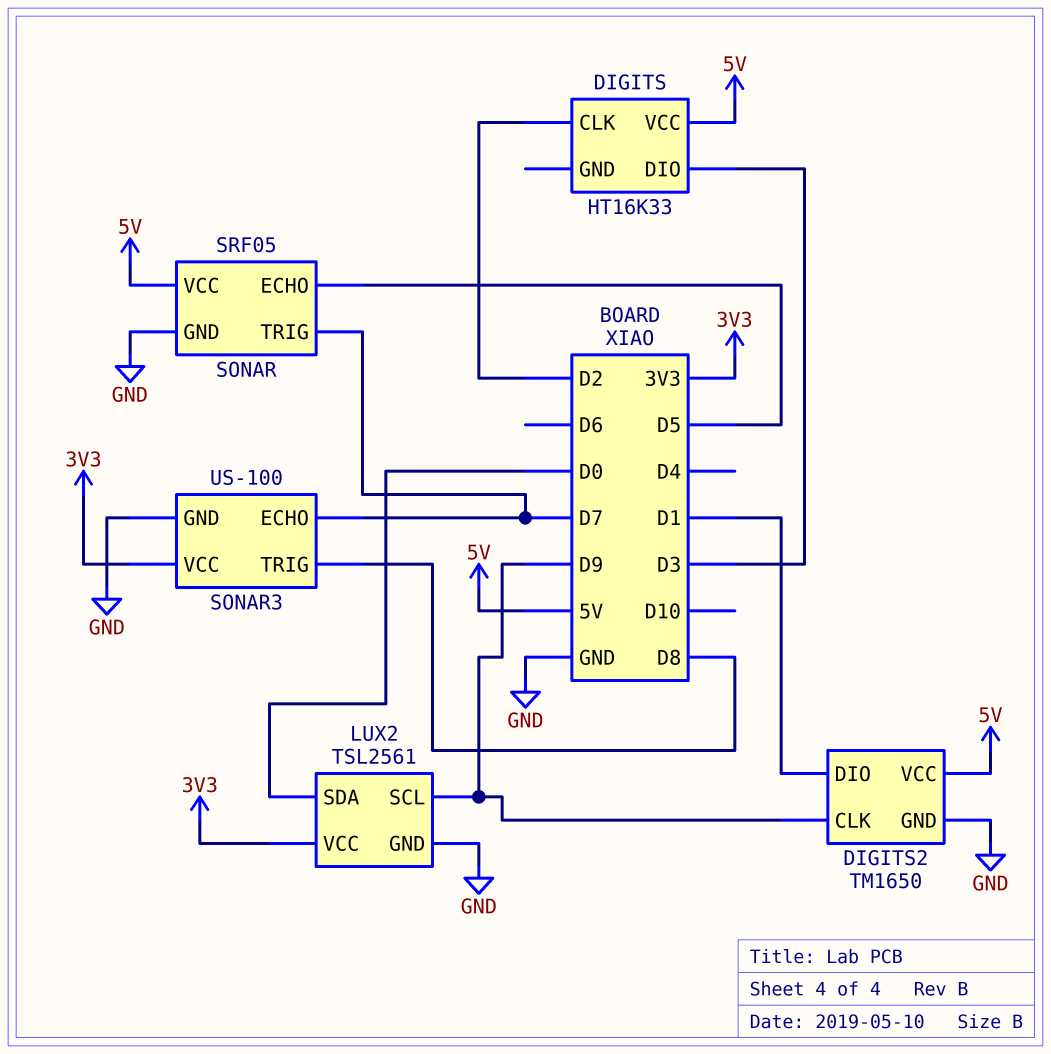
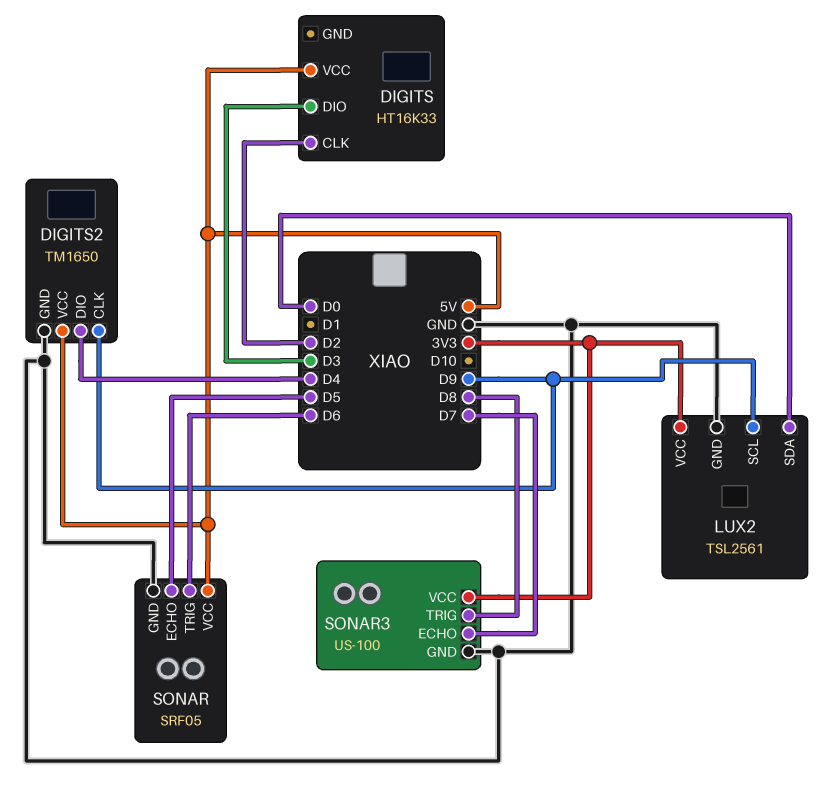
DIGITS2 pin DIO: D1 -> D4
SONAR pin TRIG: D7 -> D6

